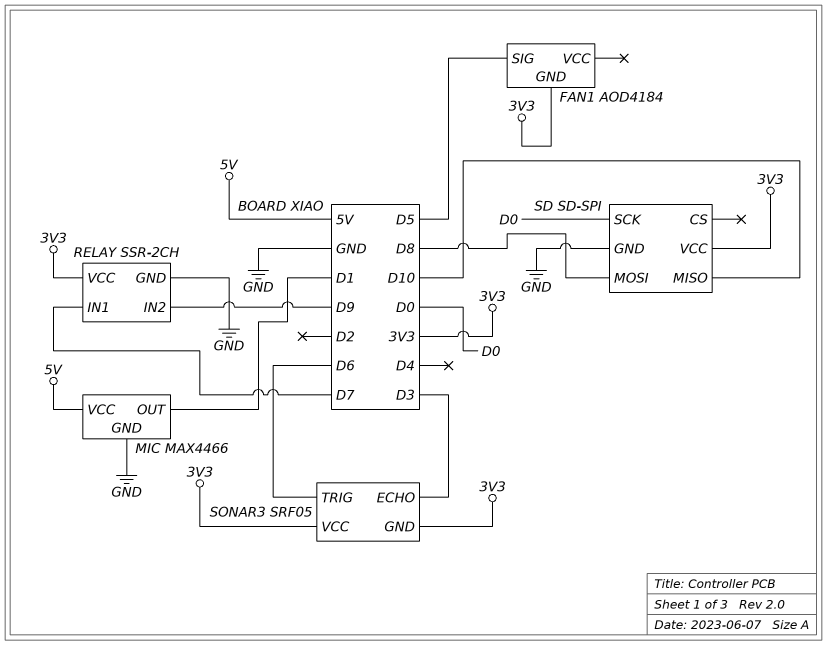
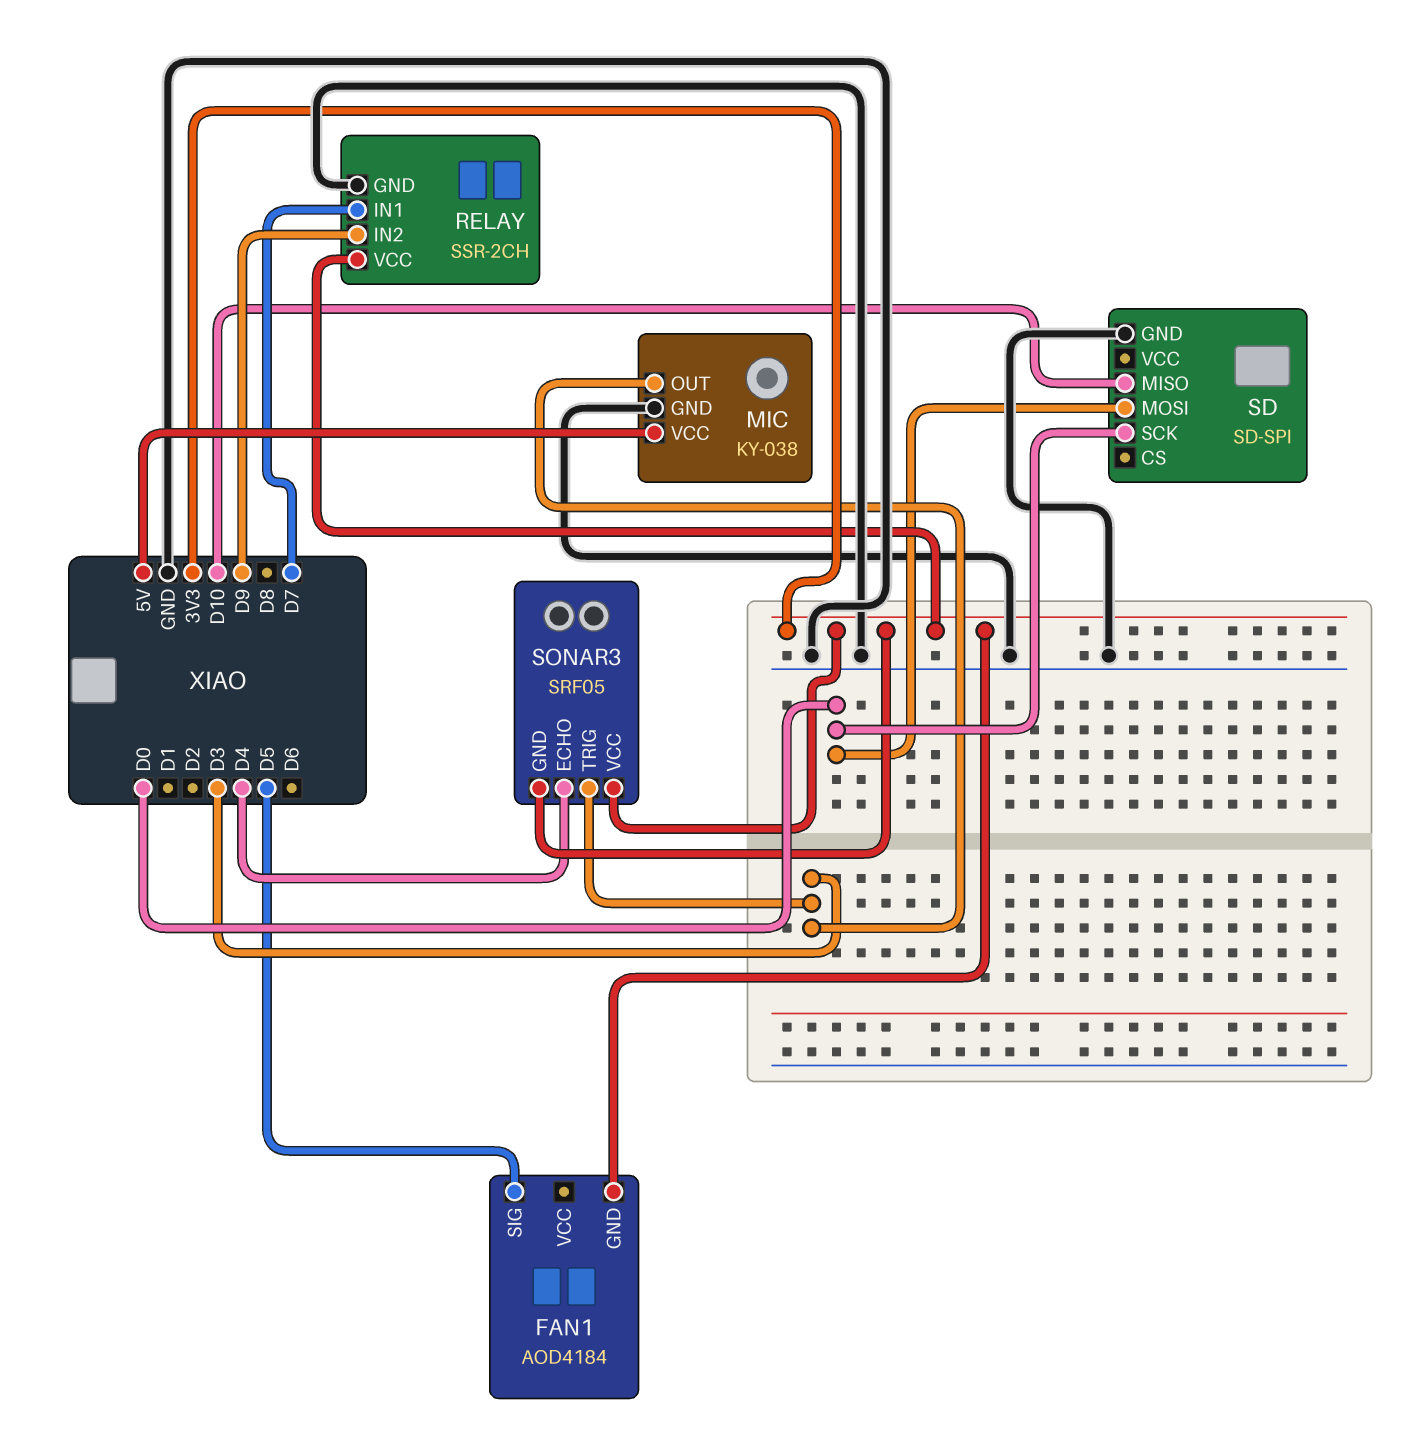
MIC: MAX4466 -> KY-038
MIC pin OUT: D1 -> D3
SD pin MOSI: D8 -> D0
SD pin VCC: 3V3 -> none
SONAR3 pin ECHO: D3 -> D4
SONAR3 pin TRIG: D6 -> D3

